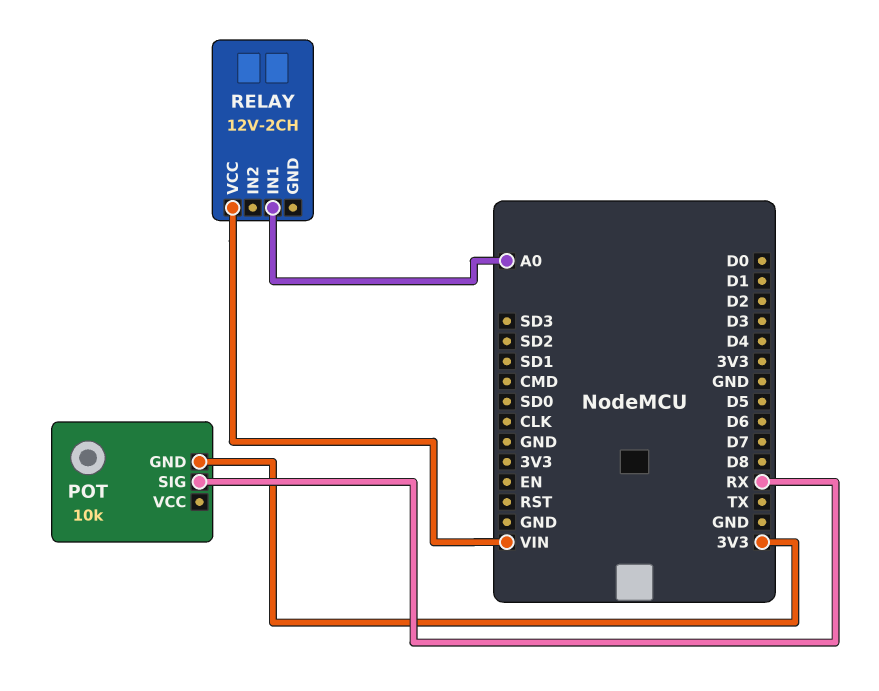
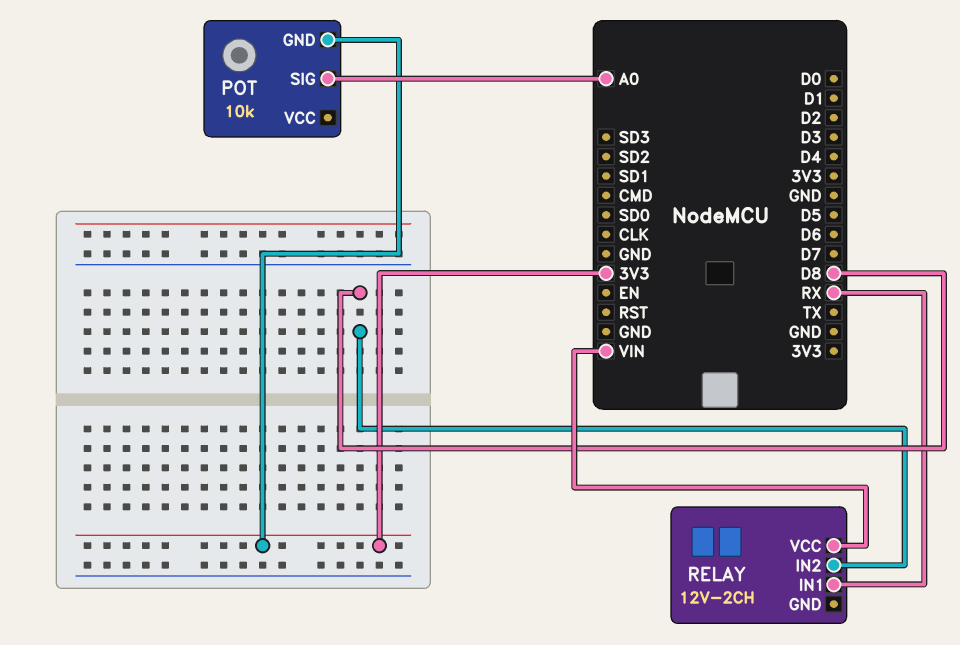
POT pin SIG: RX -> A0
RELAY pin IN1: A0 -> RX
RELAY pin IN2: none -> D8

